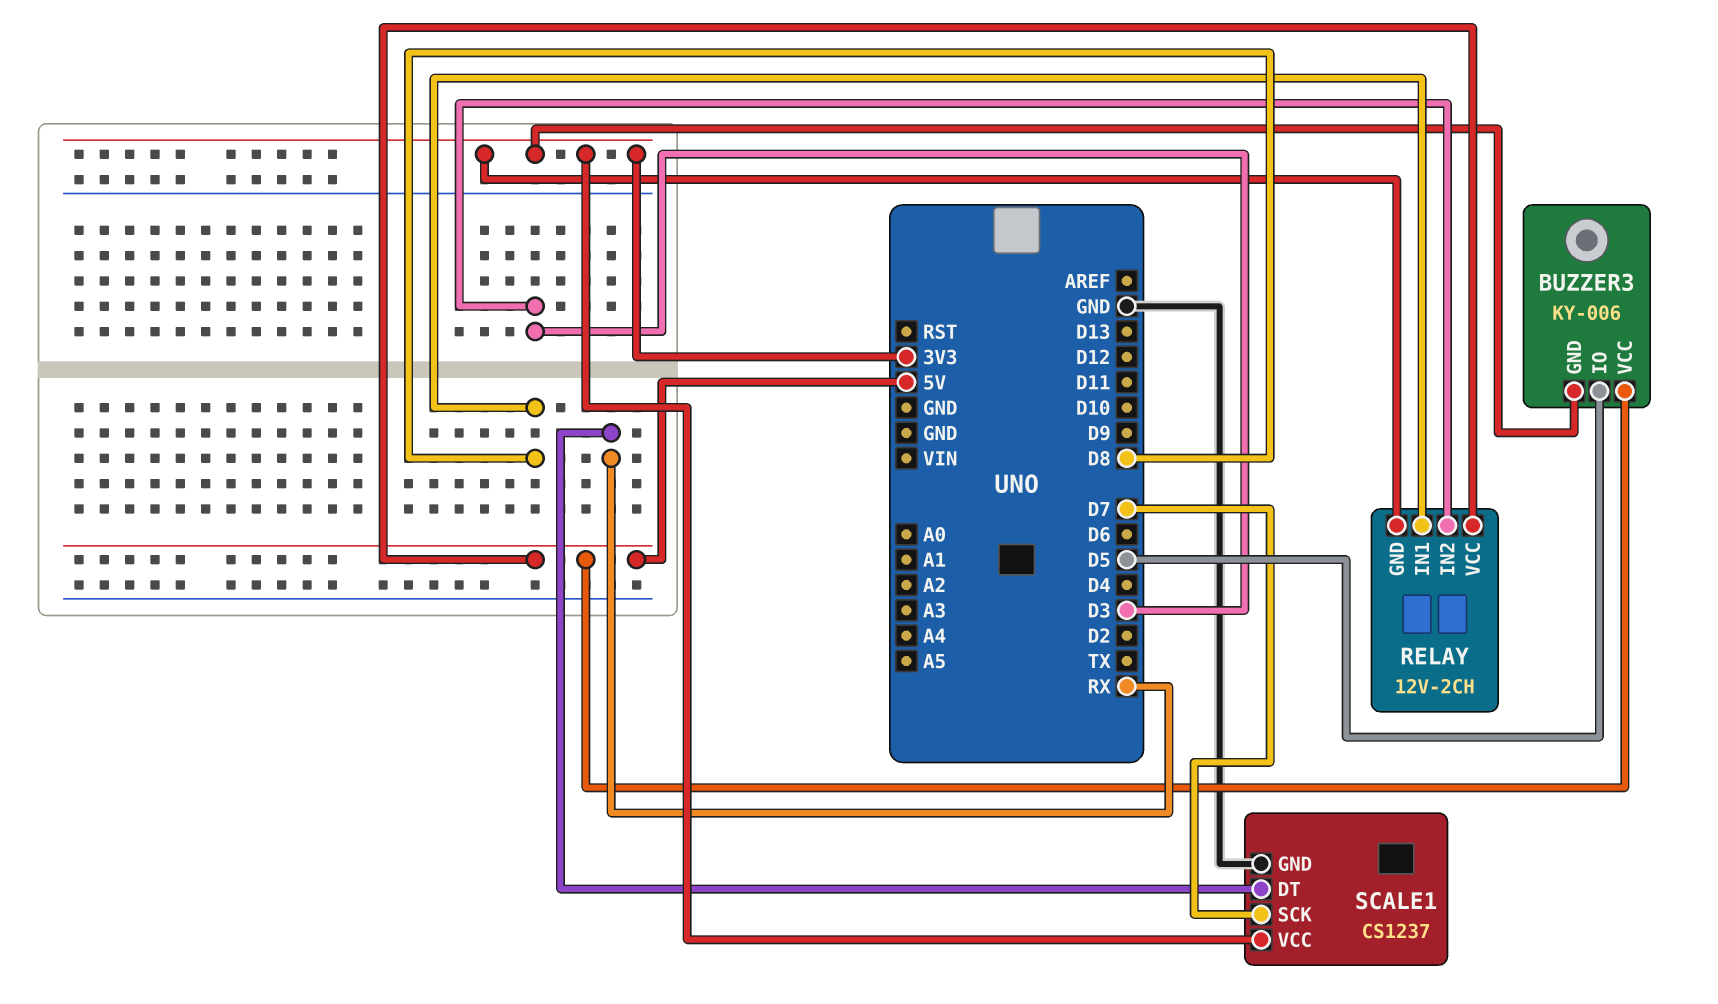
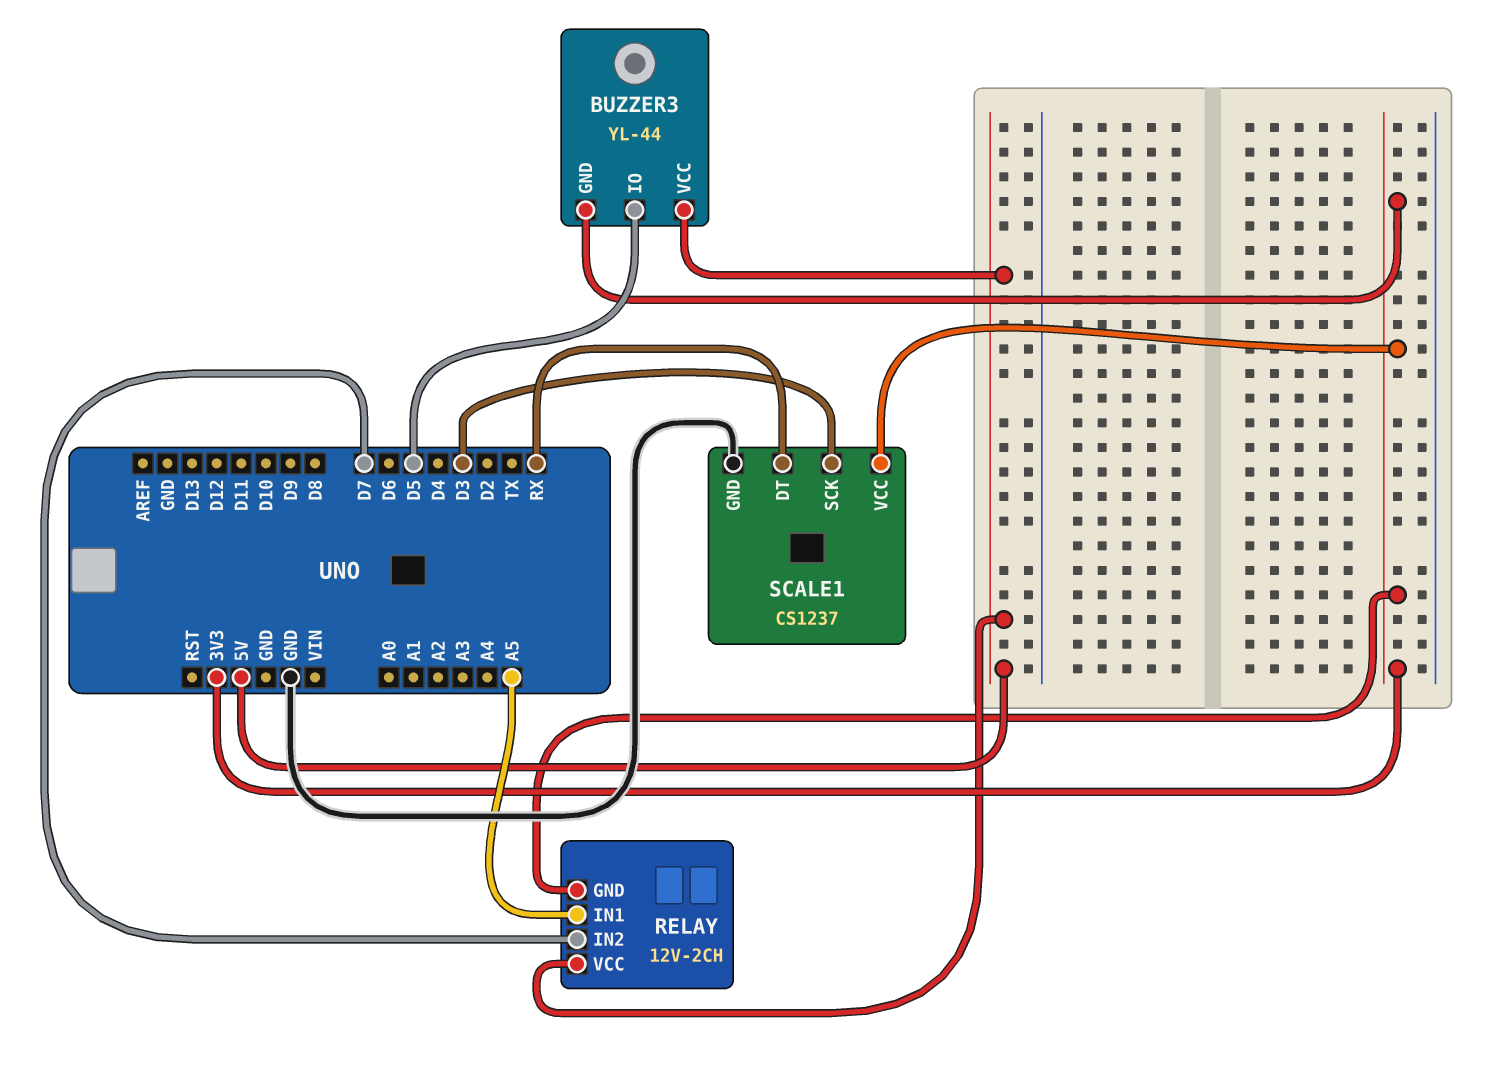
BUZZER3: KY-006 -> YL-44
RELAY pin IN1: D8 -> A5
RELAY pin IN2: D3 -> D7
SCALE1 pin SCK: D7 -> D3

